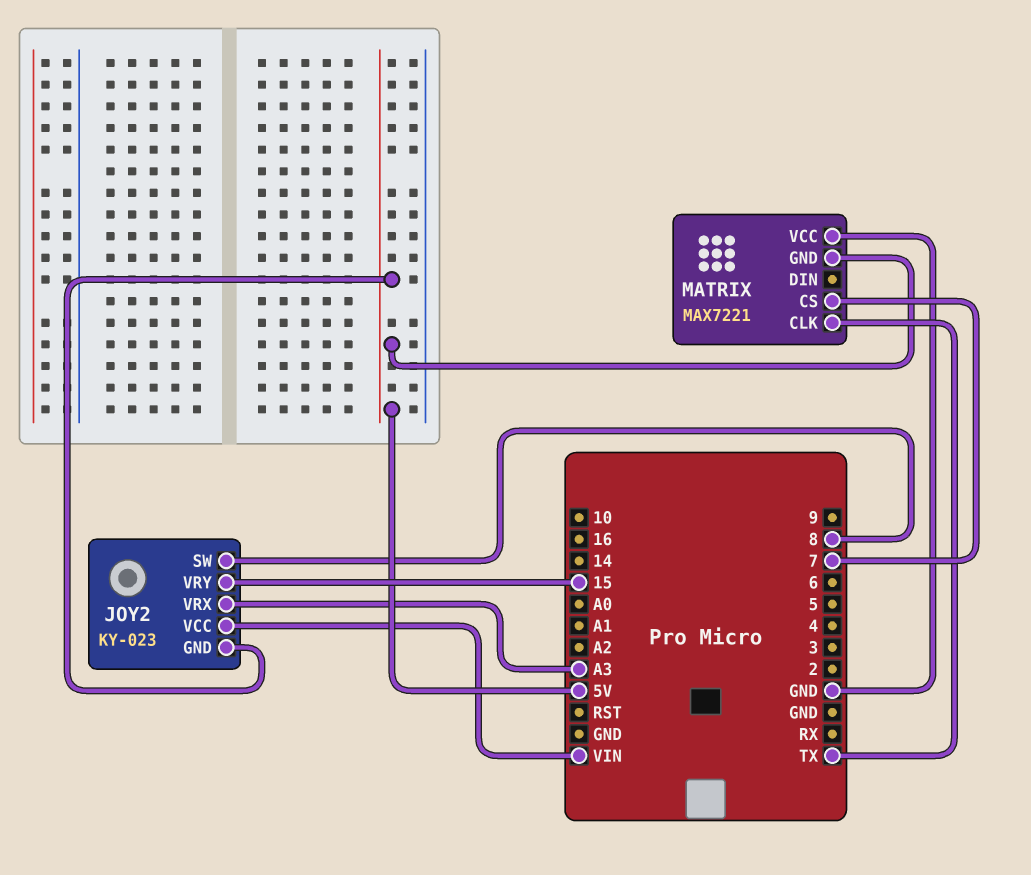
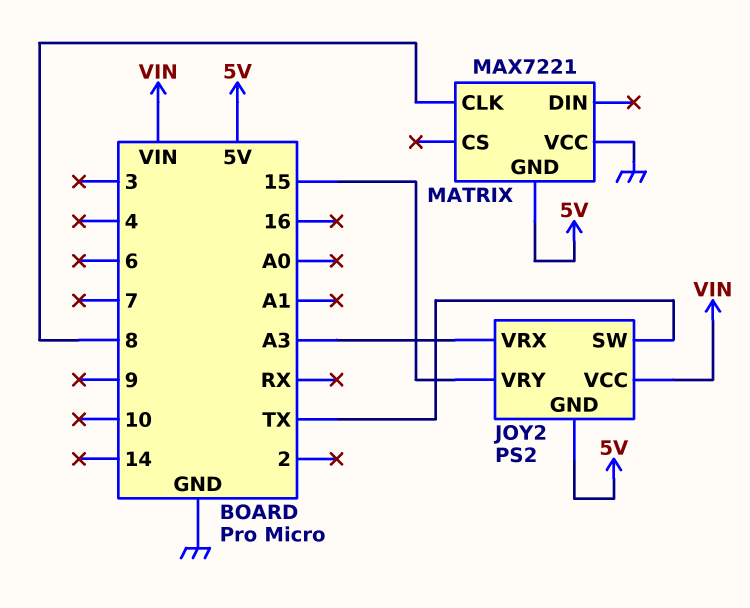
JOY2: KY-023 -> PS2
JOY2 pin SW: 8 -> TX
MATRIX pin CLK: TX -> 8
MATRIX pin CS: 7 -> none

